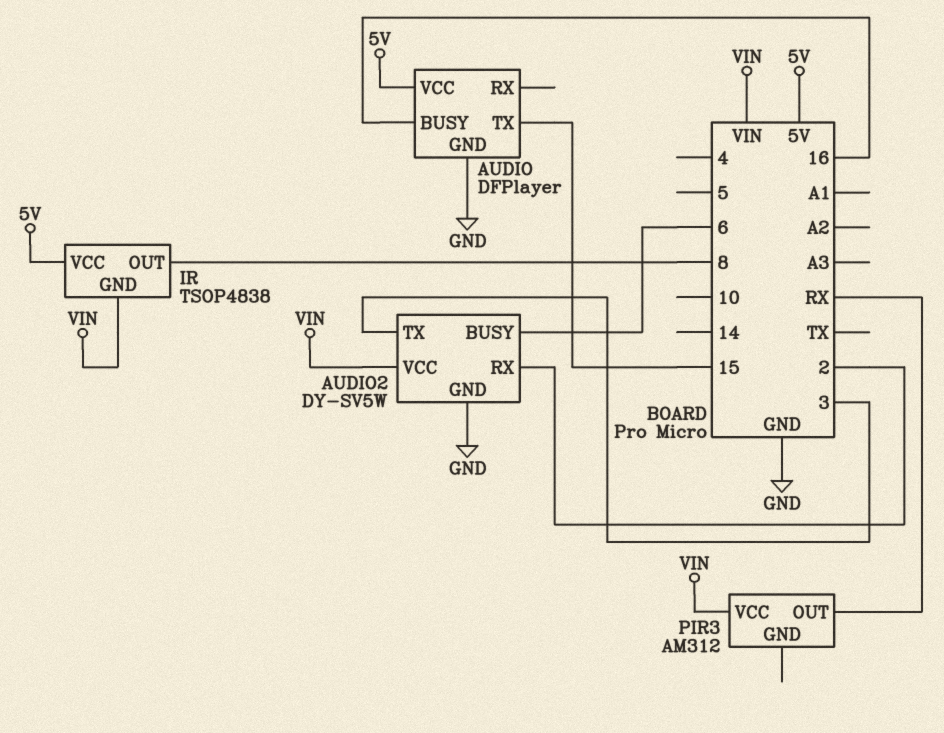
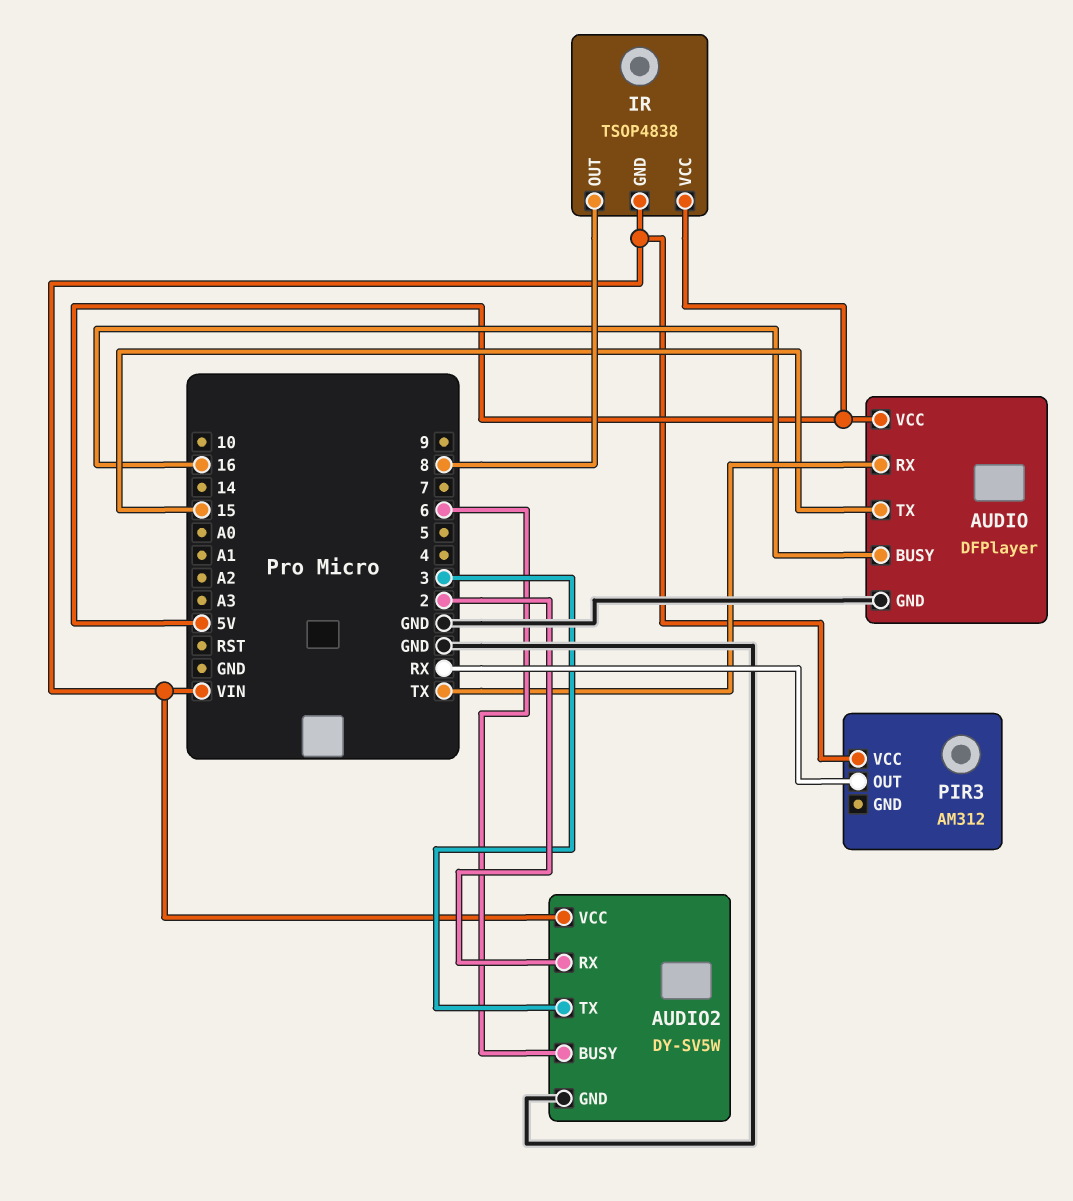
AUDIO pin RX: none -> TX

